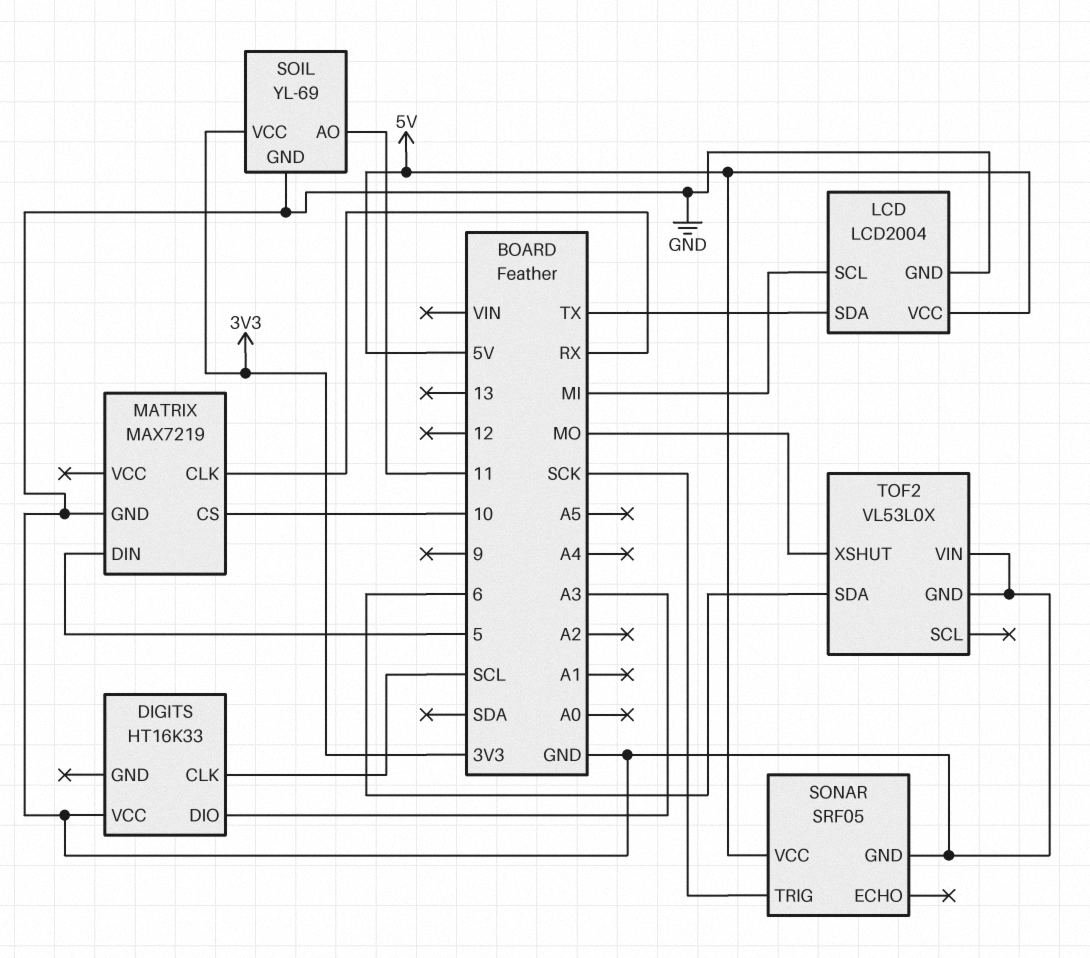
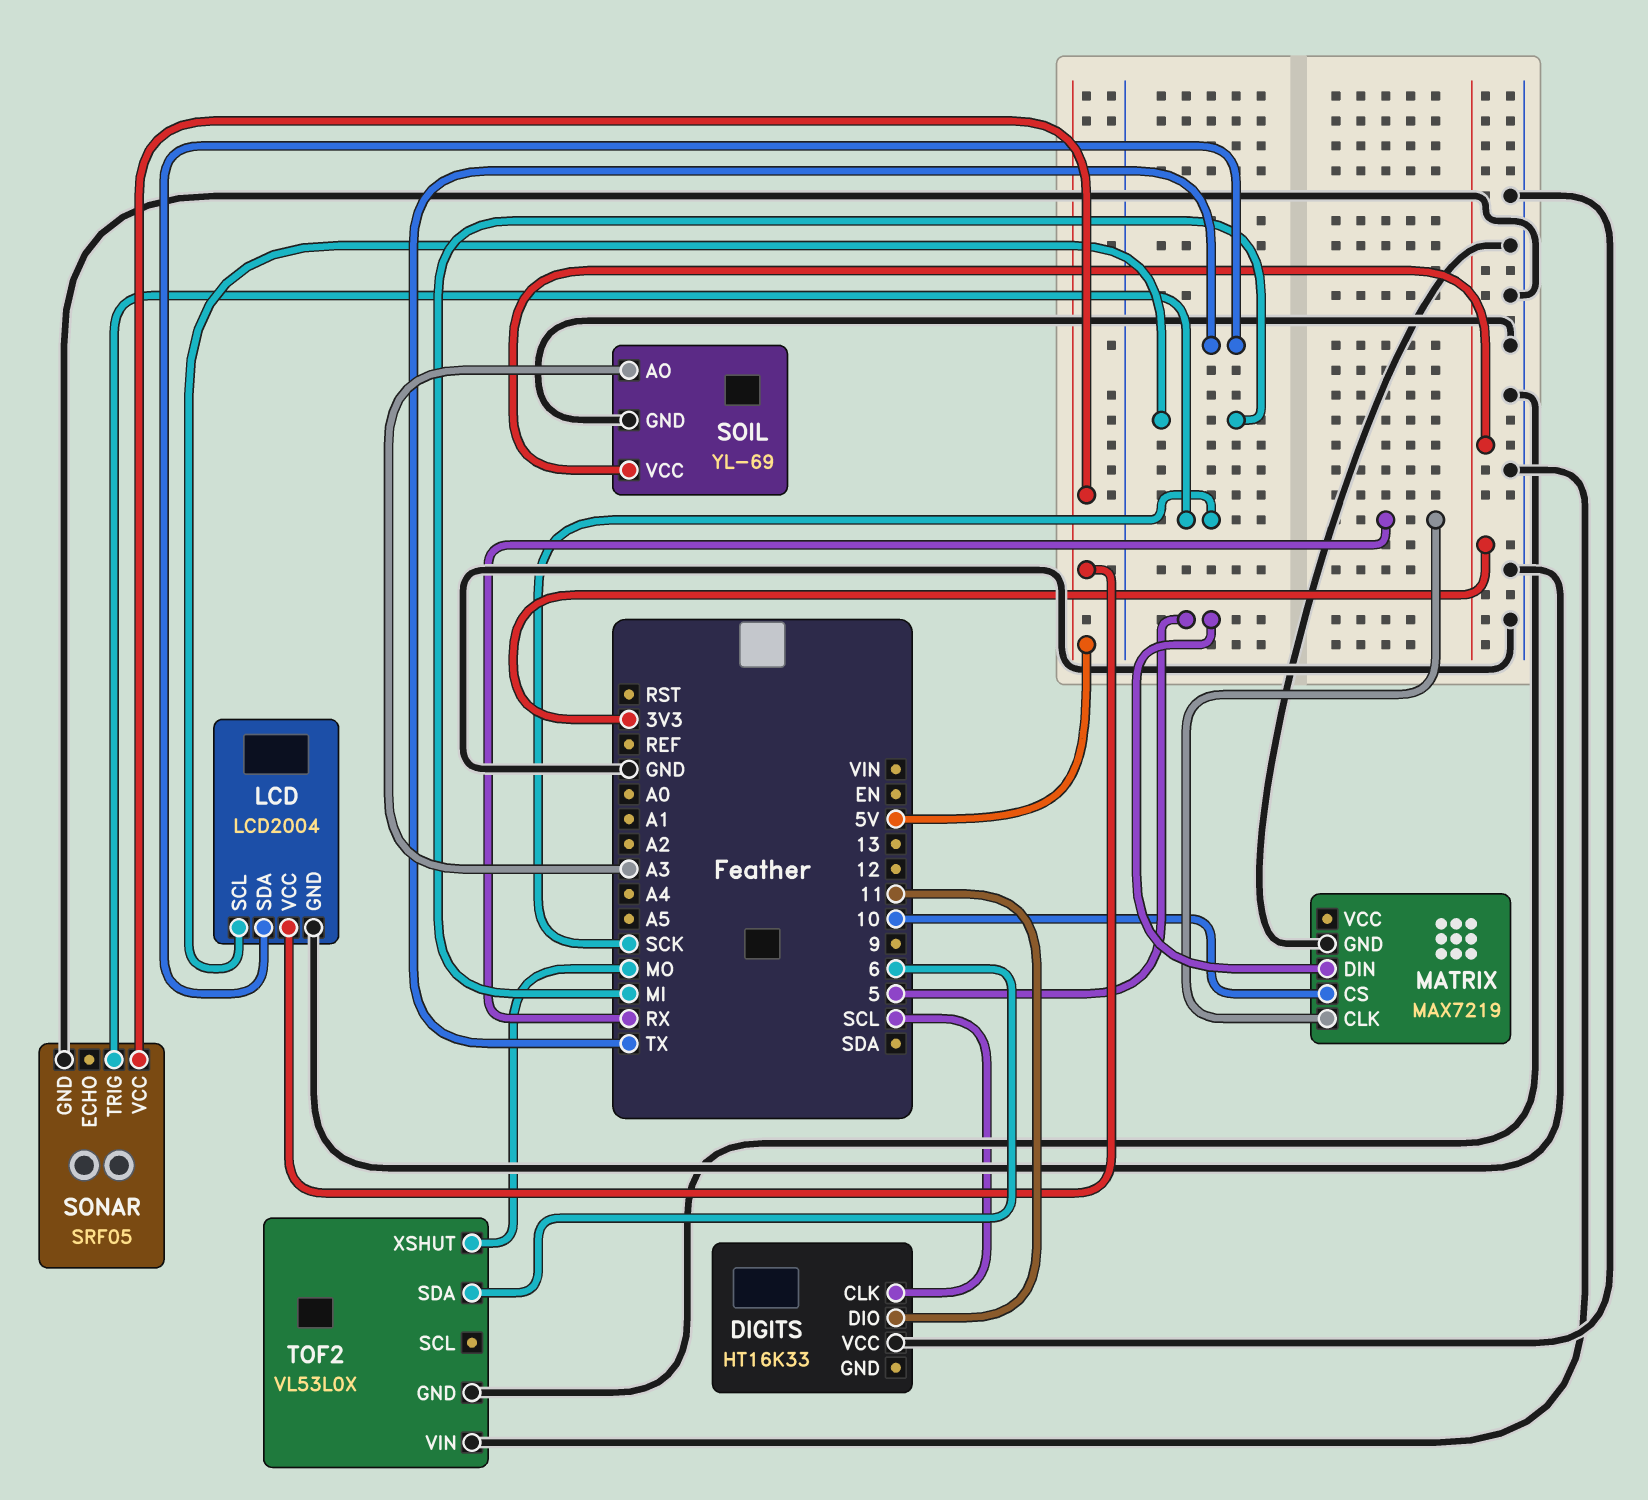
DIGITS pin DIO: A3 -> 11
SOIL pin AO: 11 -> A3

